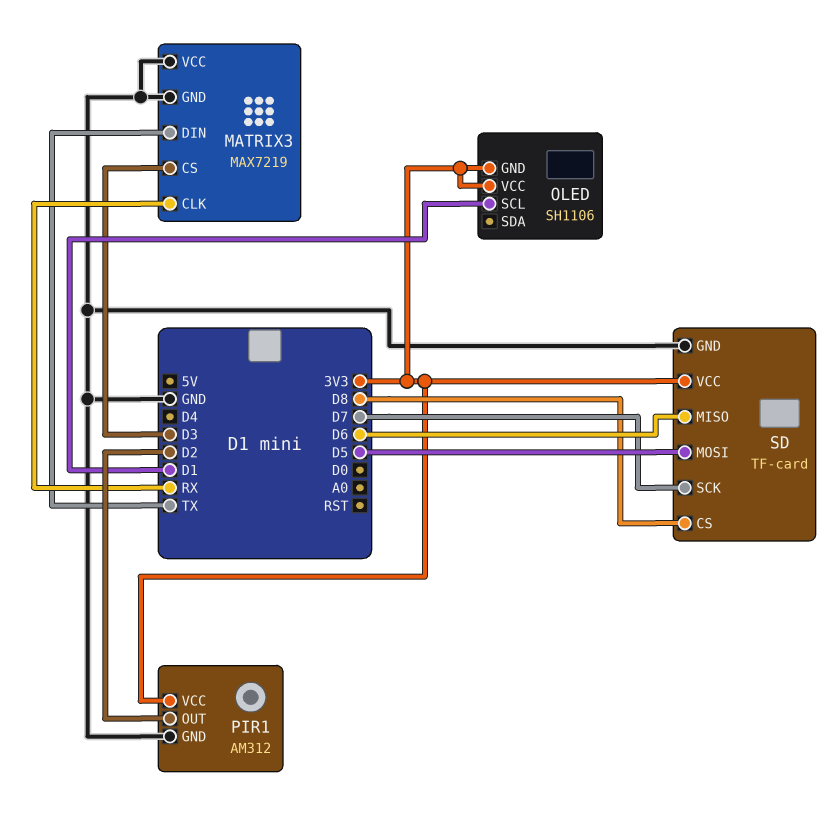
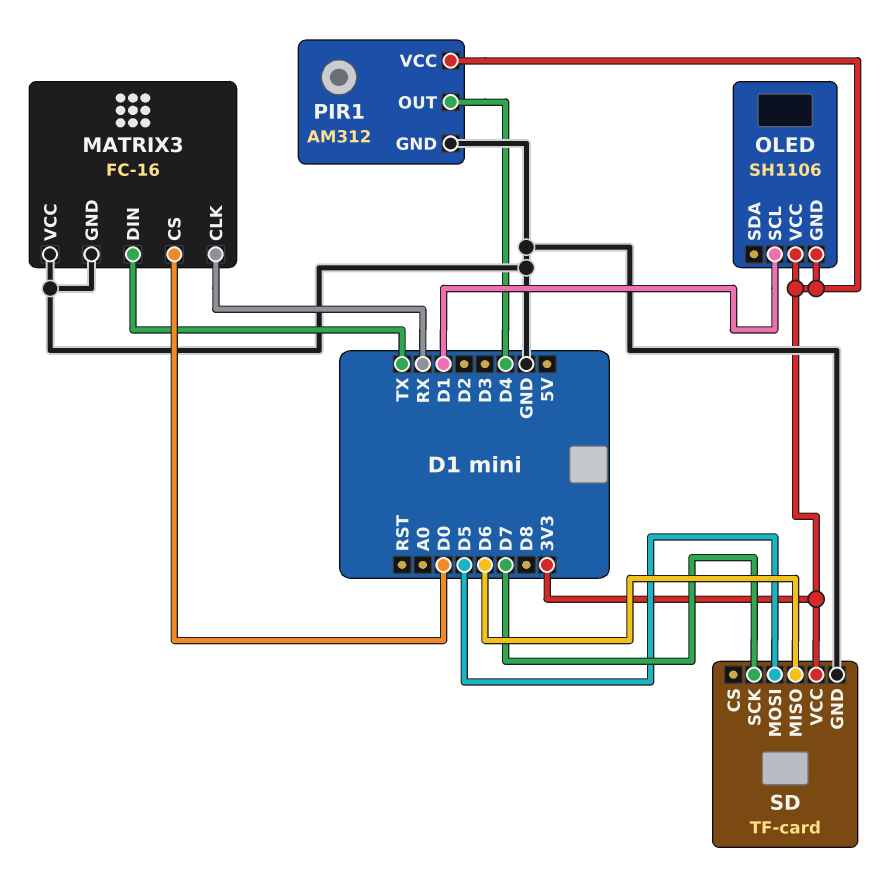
MATRIX3: MAX7219 -> FC-16
MATRIX3 pin CS: D3 -> D0
PIR1 pin OUT: D2 -> D4
SD pin CS: D8 -> none

